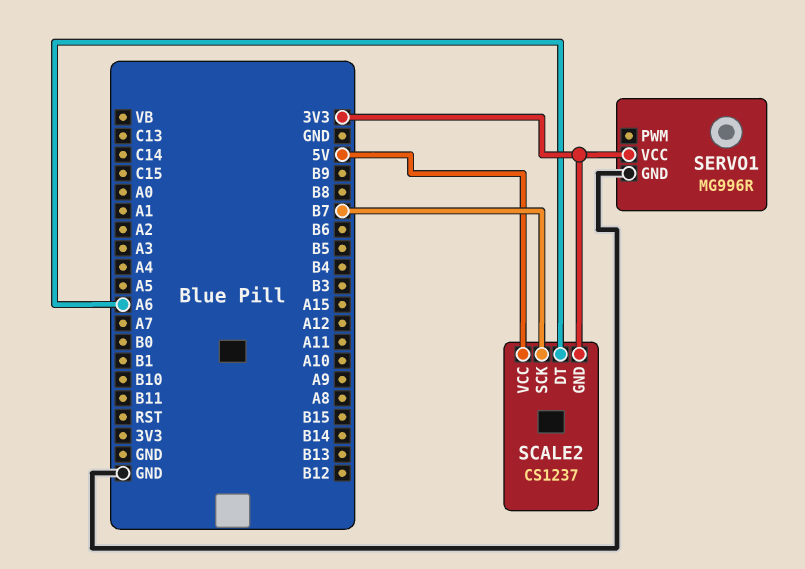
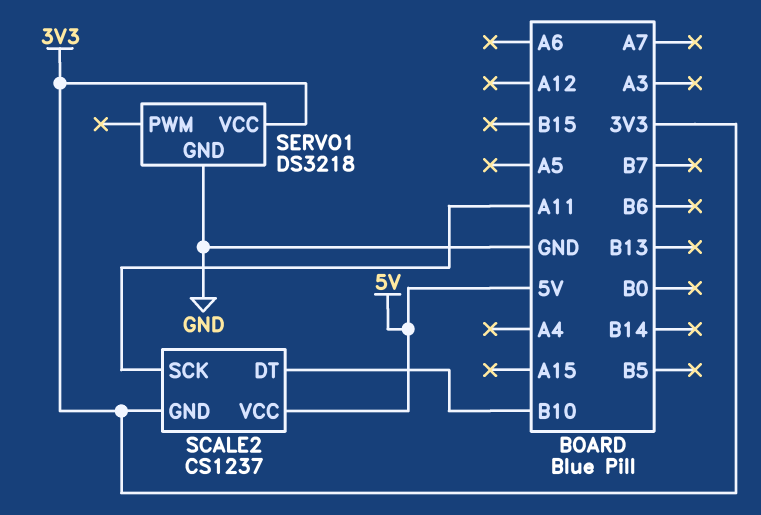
SCALE2 pin DT: A6 -> B10
SCALE2 pin SCK: B7 -> A11
SERVO1: MG996R -> DS3218

